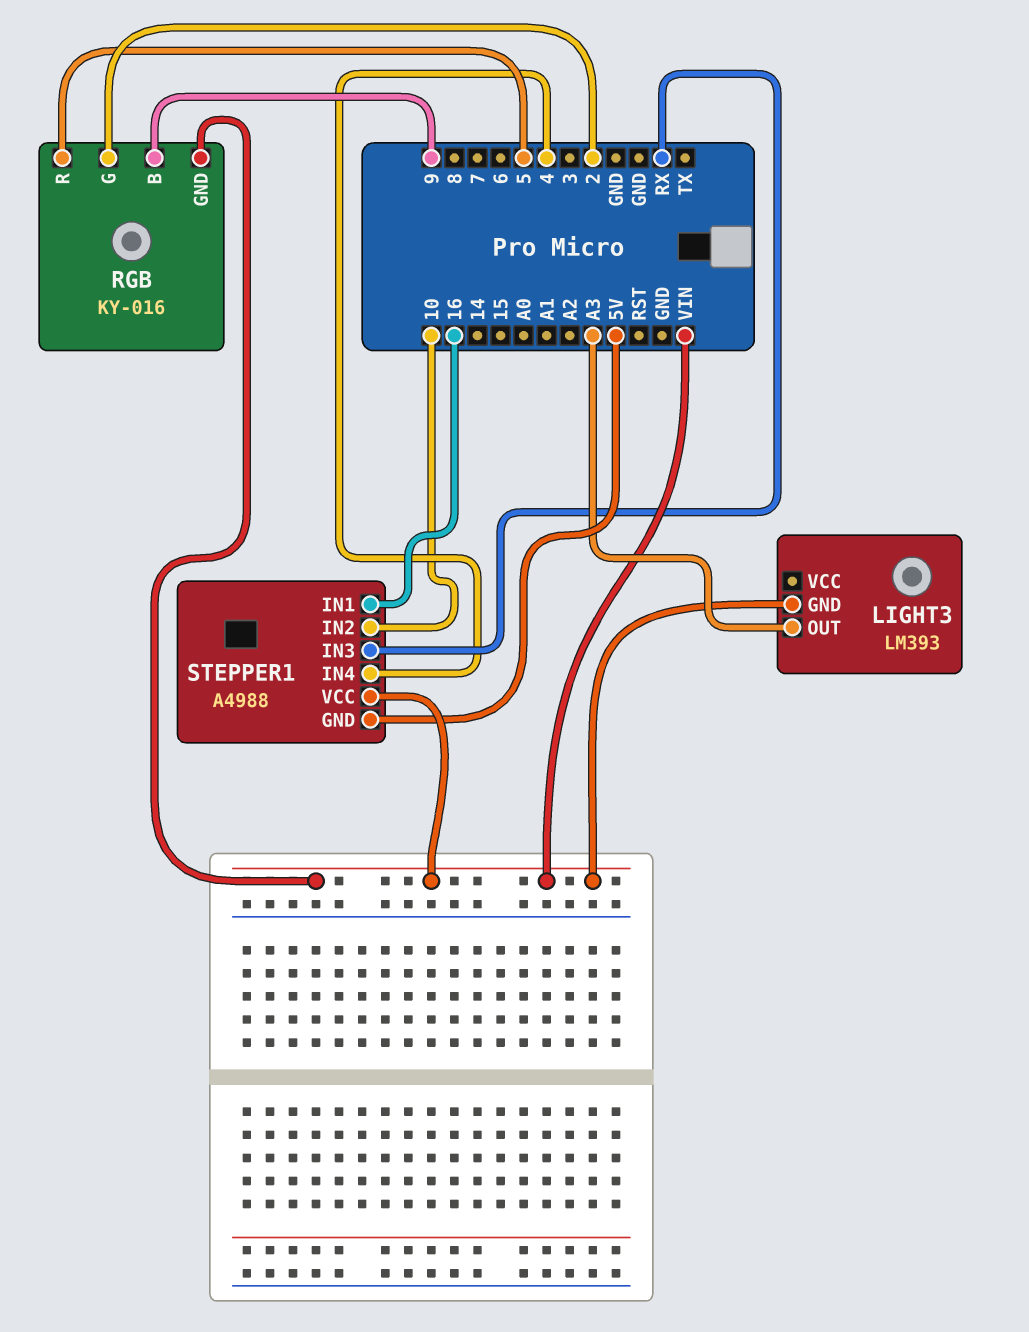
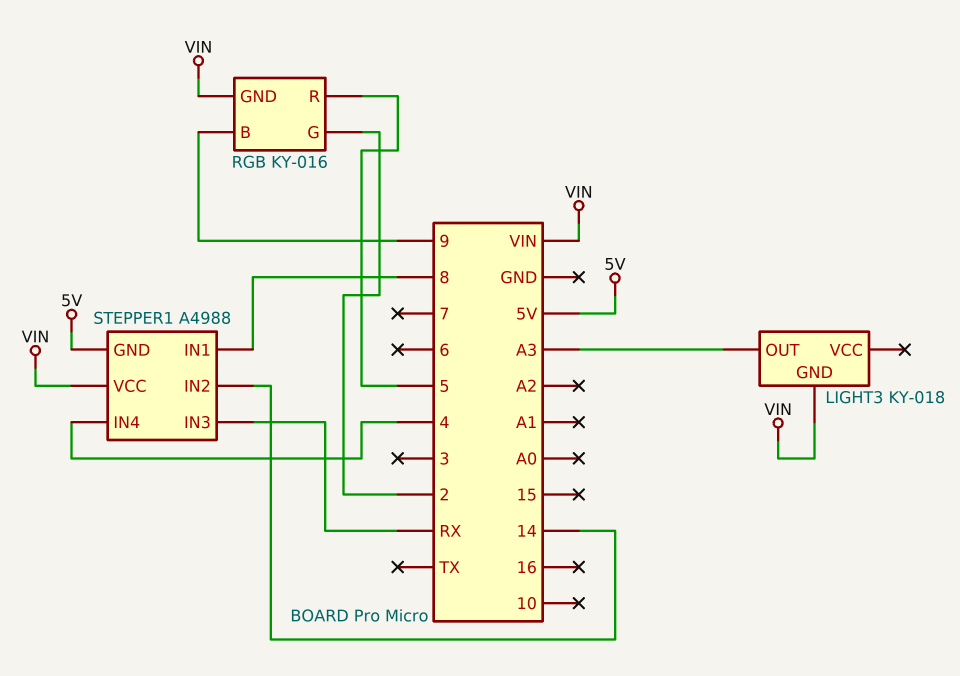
LIGHT3: LM393 -> KY-018
STEPPER1 pin IN1: 16 -> 8
STEPPER1 pin IN2: 10 -> 14

